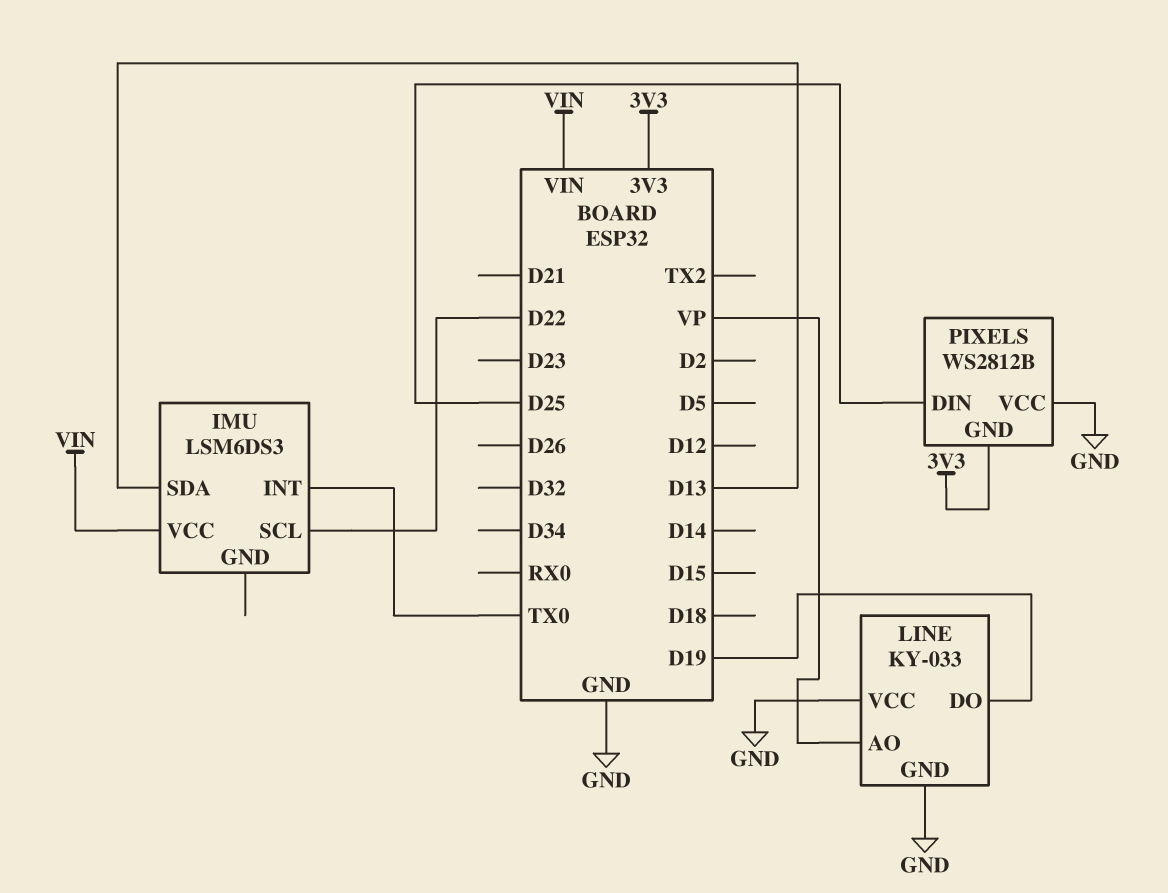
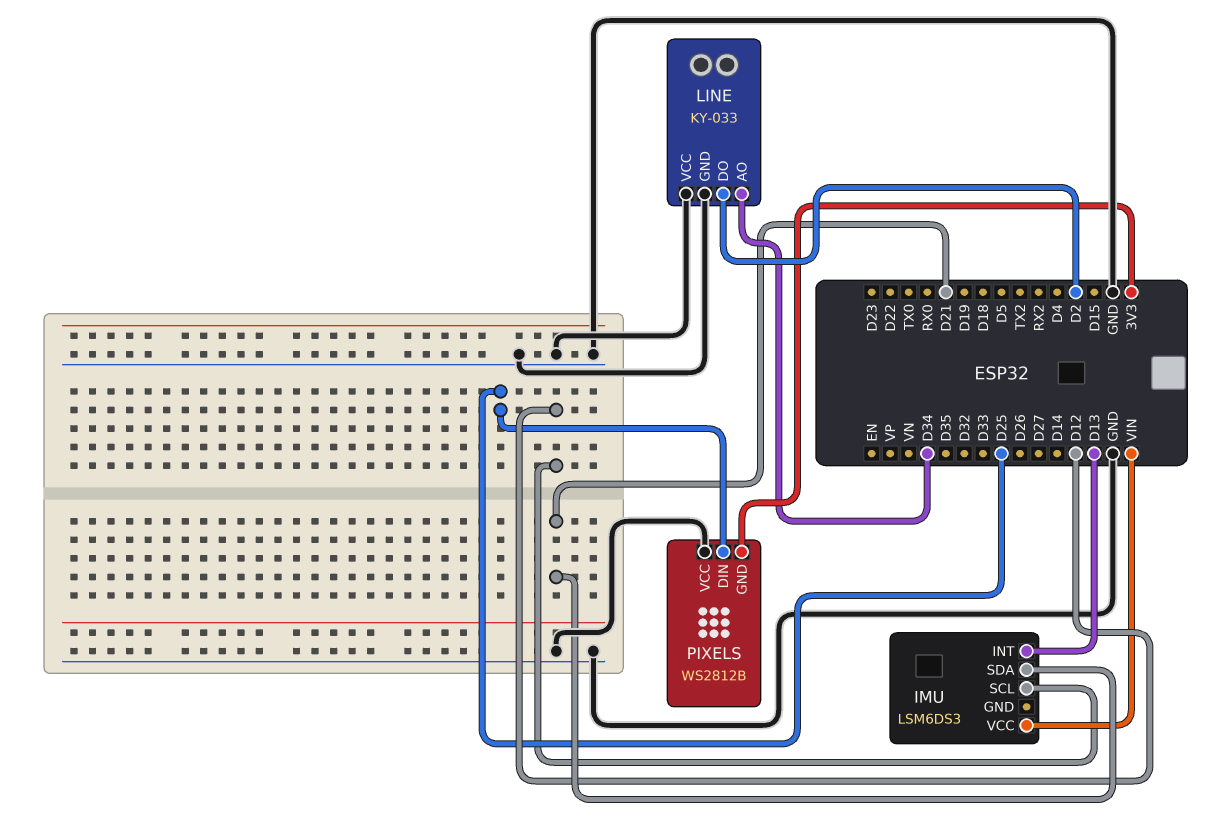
IMU pin INT: TX0 -> D13
IMU pin SCL: D22 -> D12
IMU pin SDA: D13 -> D21
LINE pin AO: VP -> D34
LINE pin DO: D19 -> D2

